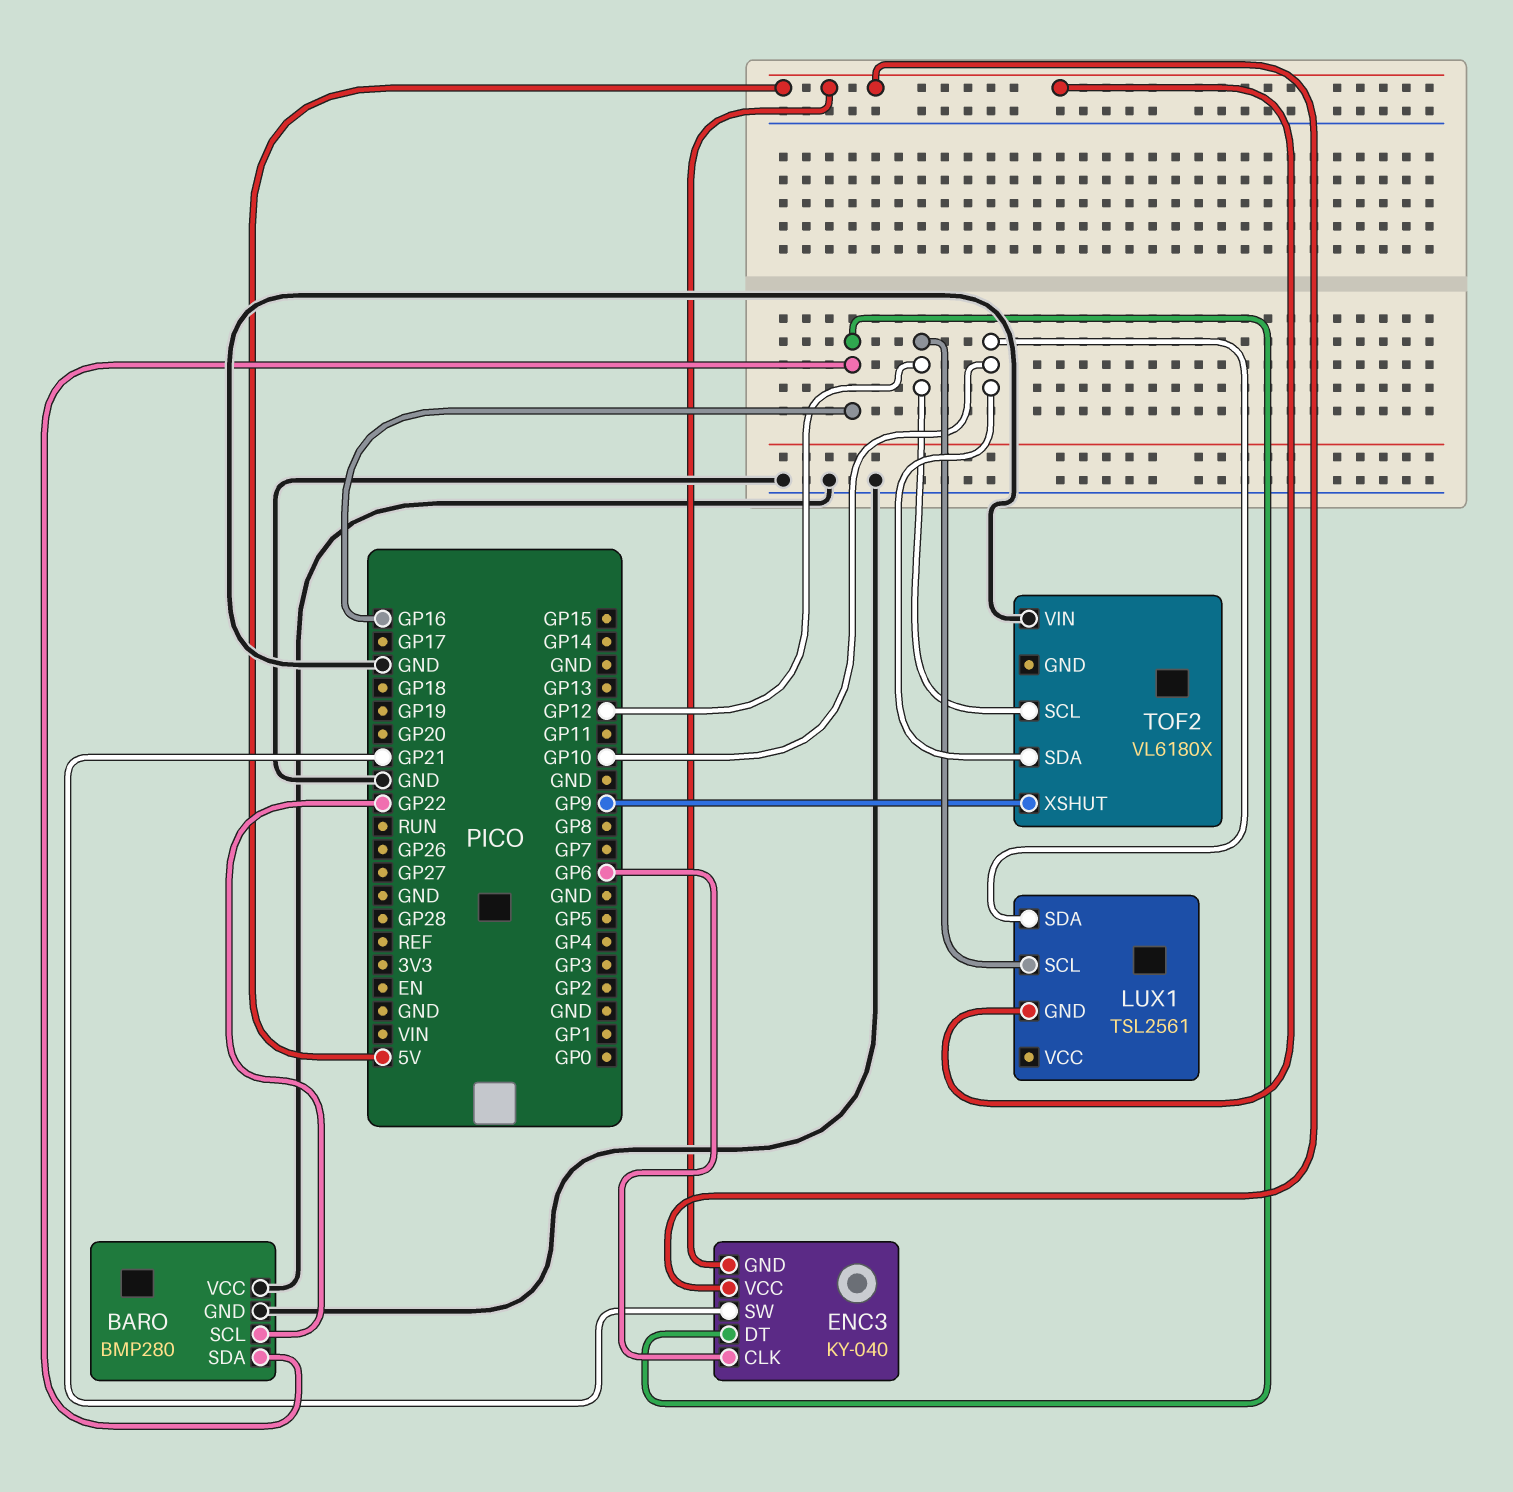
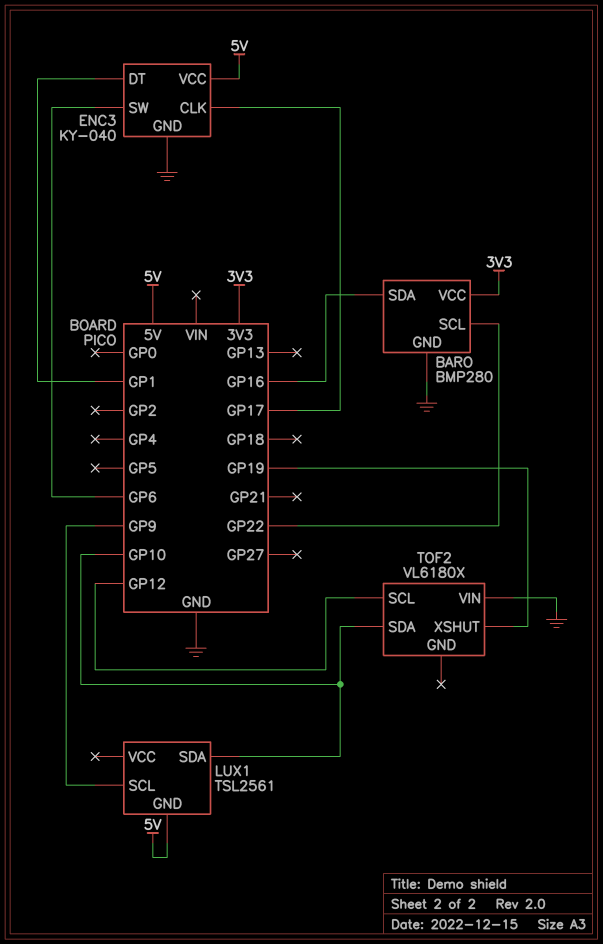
BARO pin VCC: GND -> 3V3
ENC3 pin CLK: GP6 -> GP17
ENC3 pin DT: GP16 -> GP1
ENC3 pin GND: 5V -> GND
ENC3 pin SW: GP21 -> GP6
LUX1 pin SCL: GP12 -> GP9
TOF2 pin XSHUT: GP9 -> GP19

